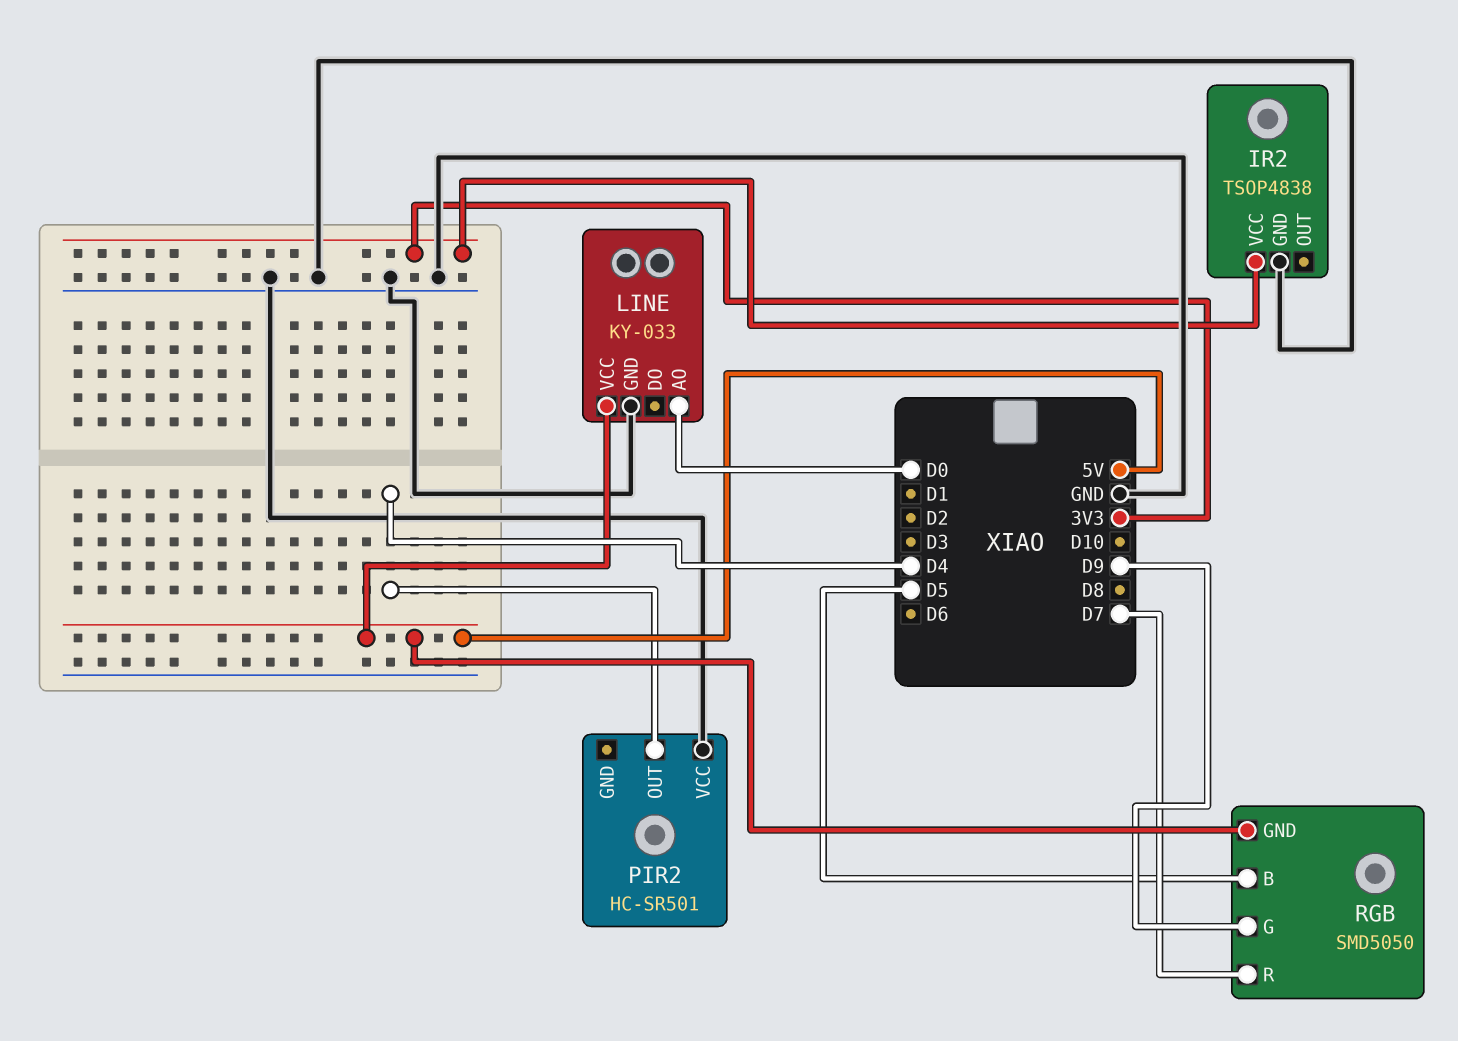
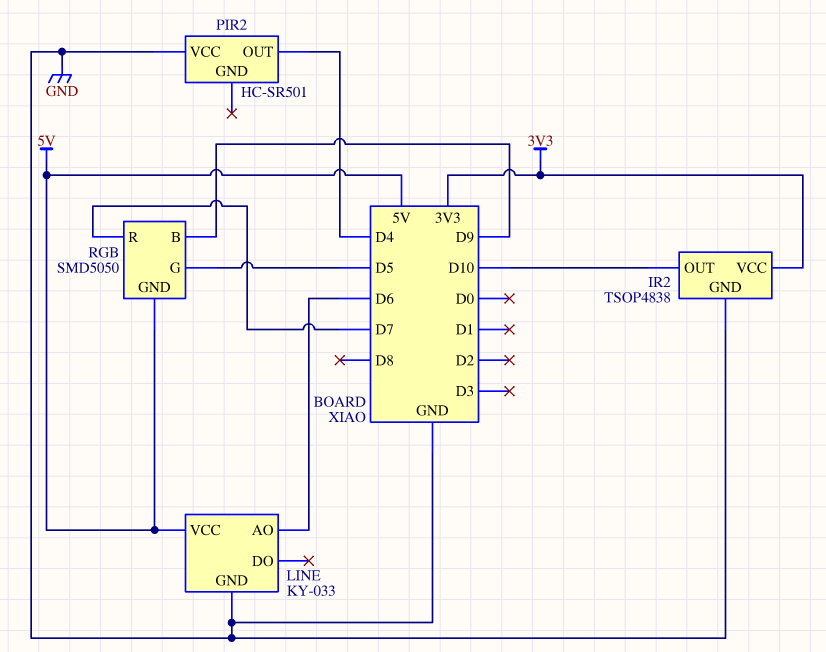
IR2 pin OUT: none -> D10
LINE pin AO: D0 -> D6
RGB pin B: D5 -> D9
RGB pin G: D9 -> D5

